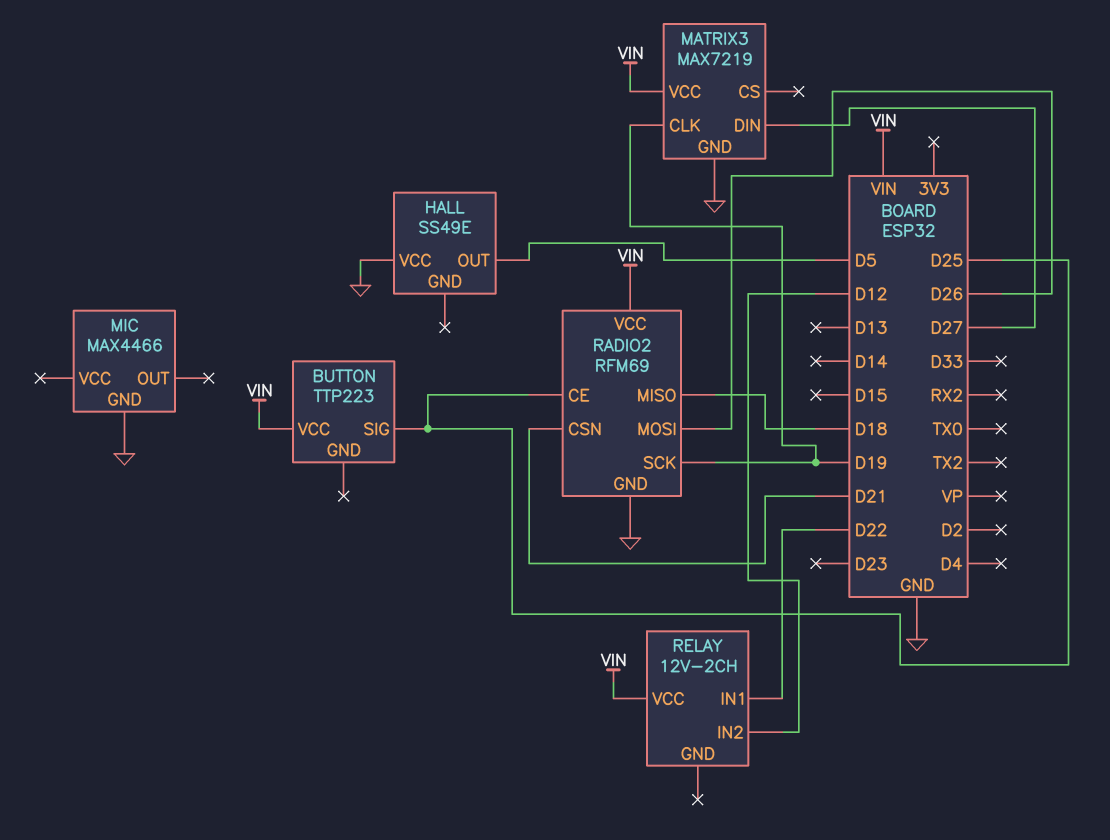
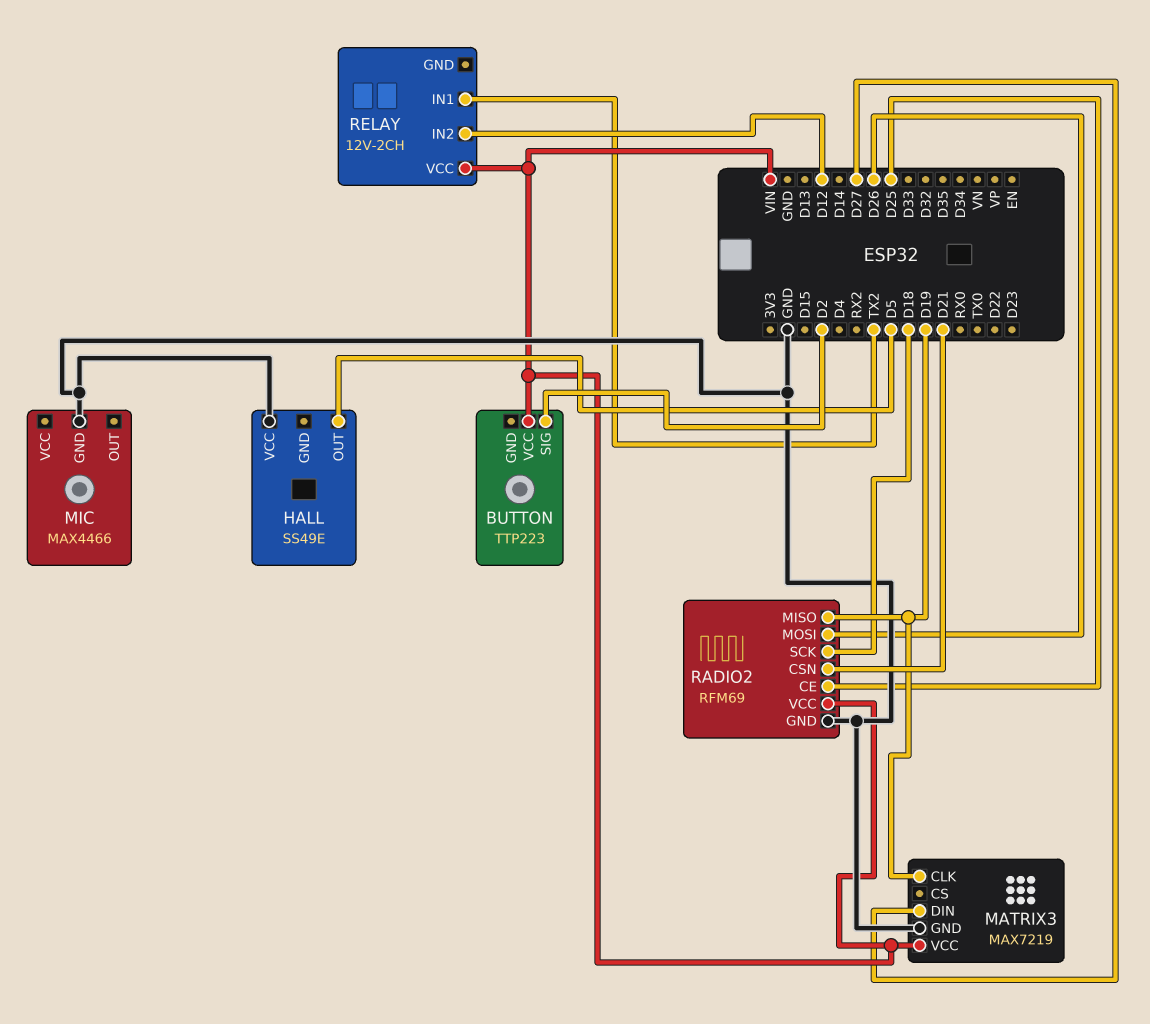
BUTTON pin SIG: D25 -> D2
RADIO2 pin MISO: D18 -> D19
RADIO2 pin SCK: D19 -> D18
RELAY pin IN1: D22 -> TX2

